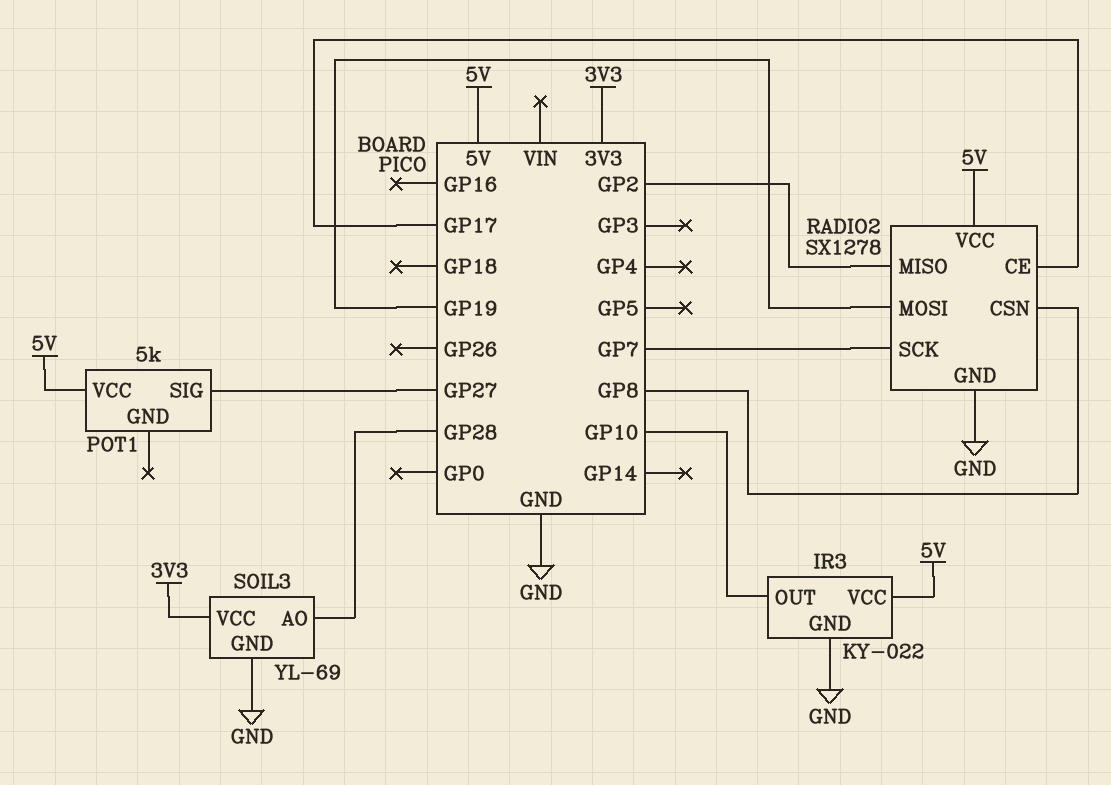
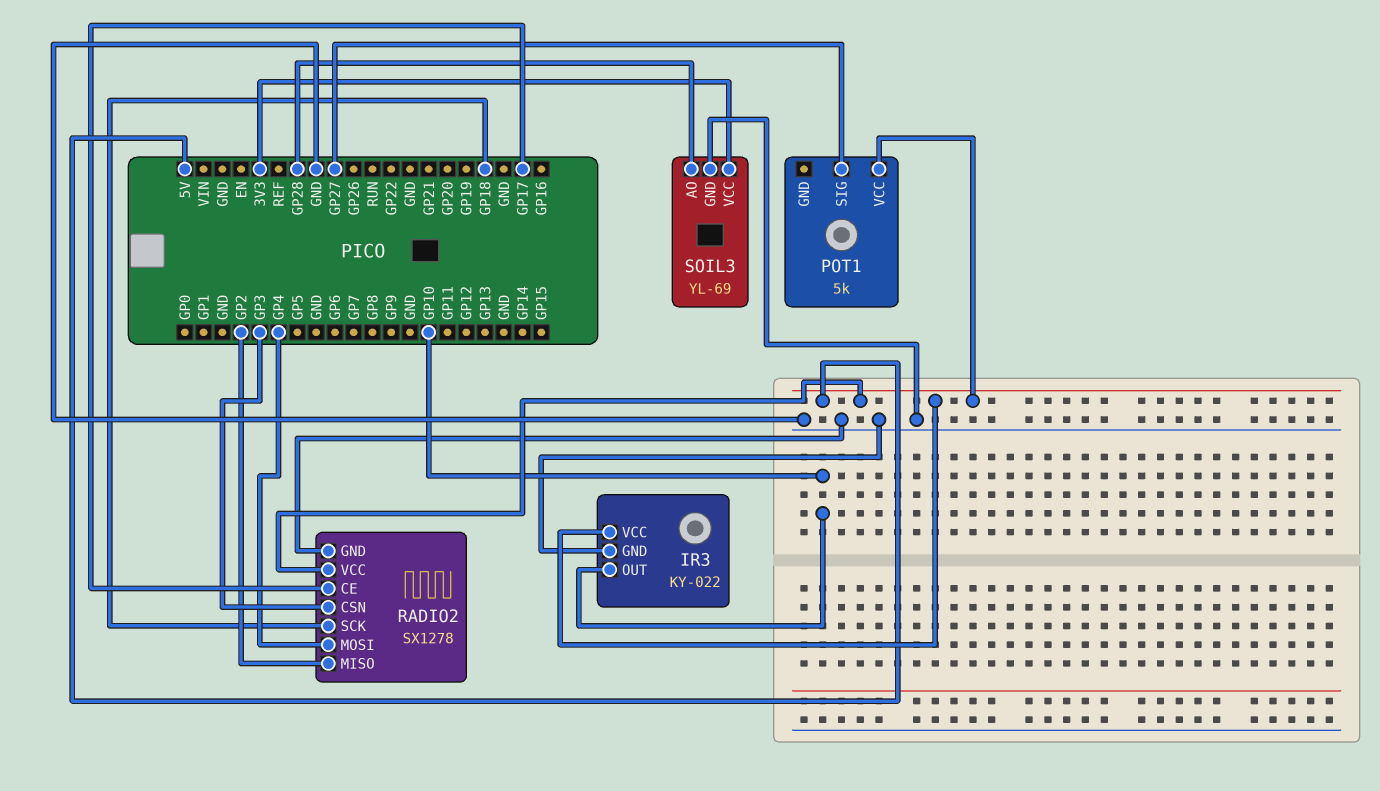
RADIO2 pin CSN: GP8 -> GP3
RADIO2 pin MOSI: GP19 -> GP4
RADIO2 pin SCK: GP7 -> GP18

